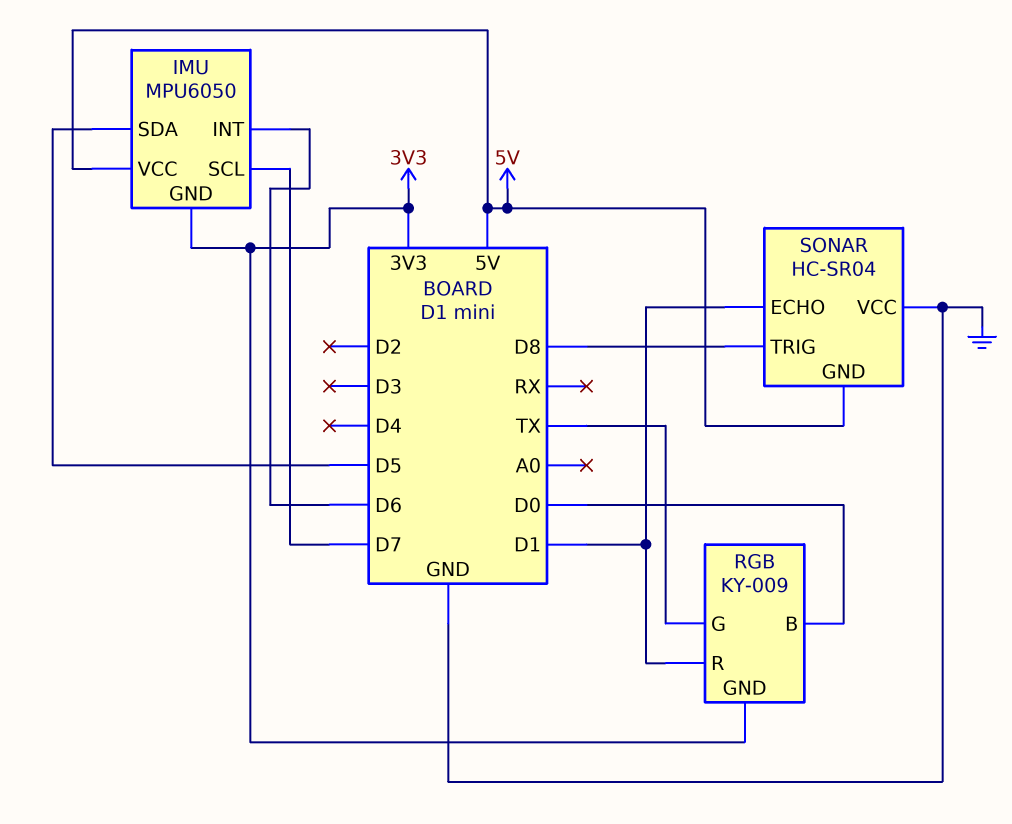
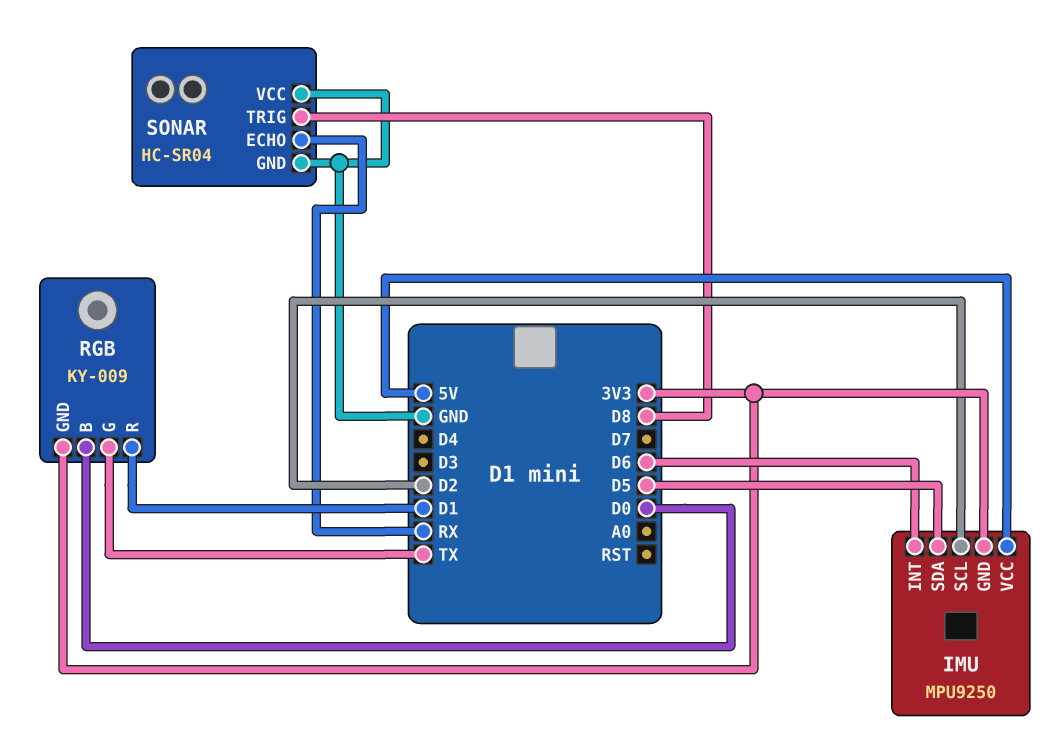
IMU: MPU6050 -> MPU9250
IMU pin SCL: D7 -> D2
SONAR pin ECHO: D1 -> RX
SONAR pin GND: 5V -> GND

